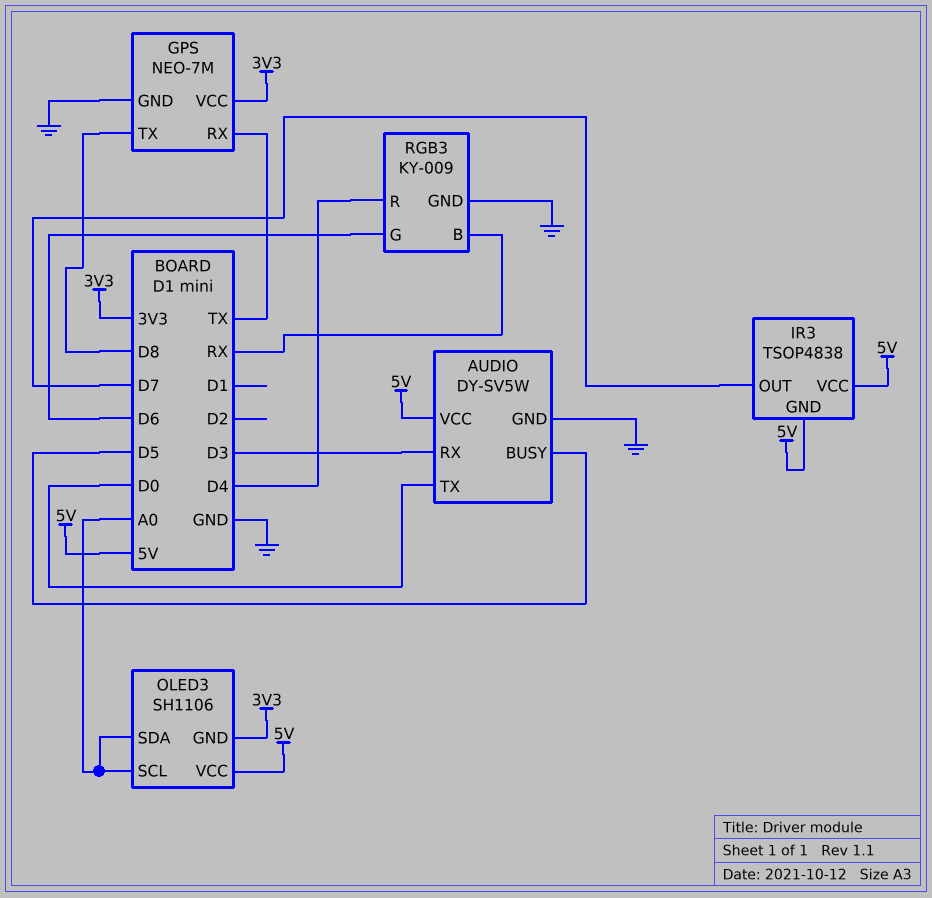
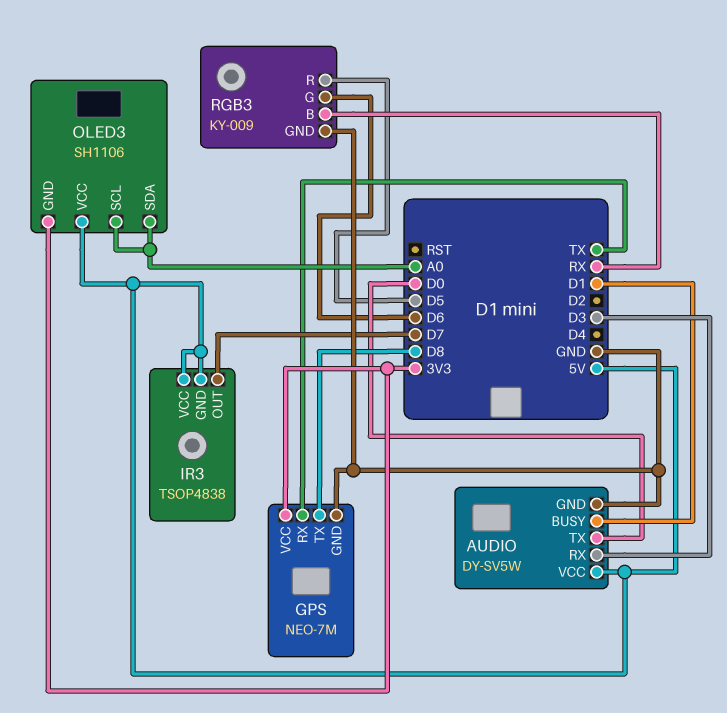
AUDIO pin BUSY: D5 -> D1
RGB3 pin R: D4 -> D5

